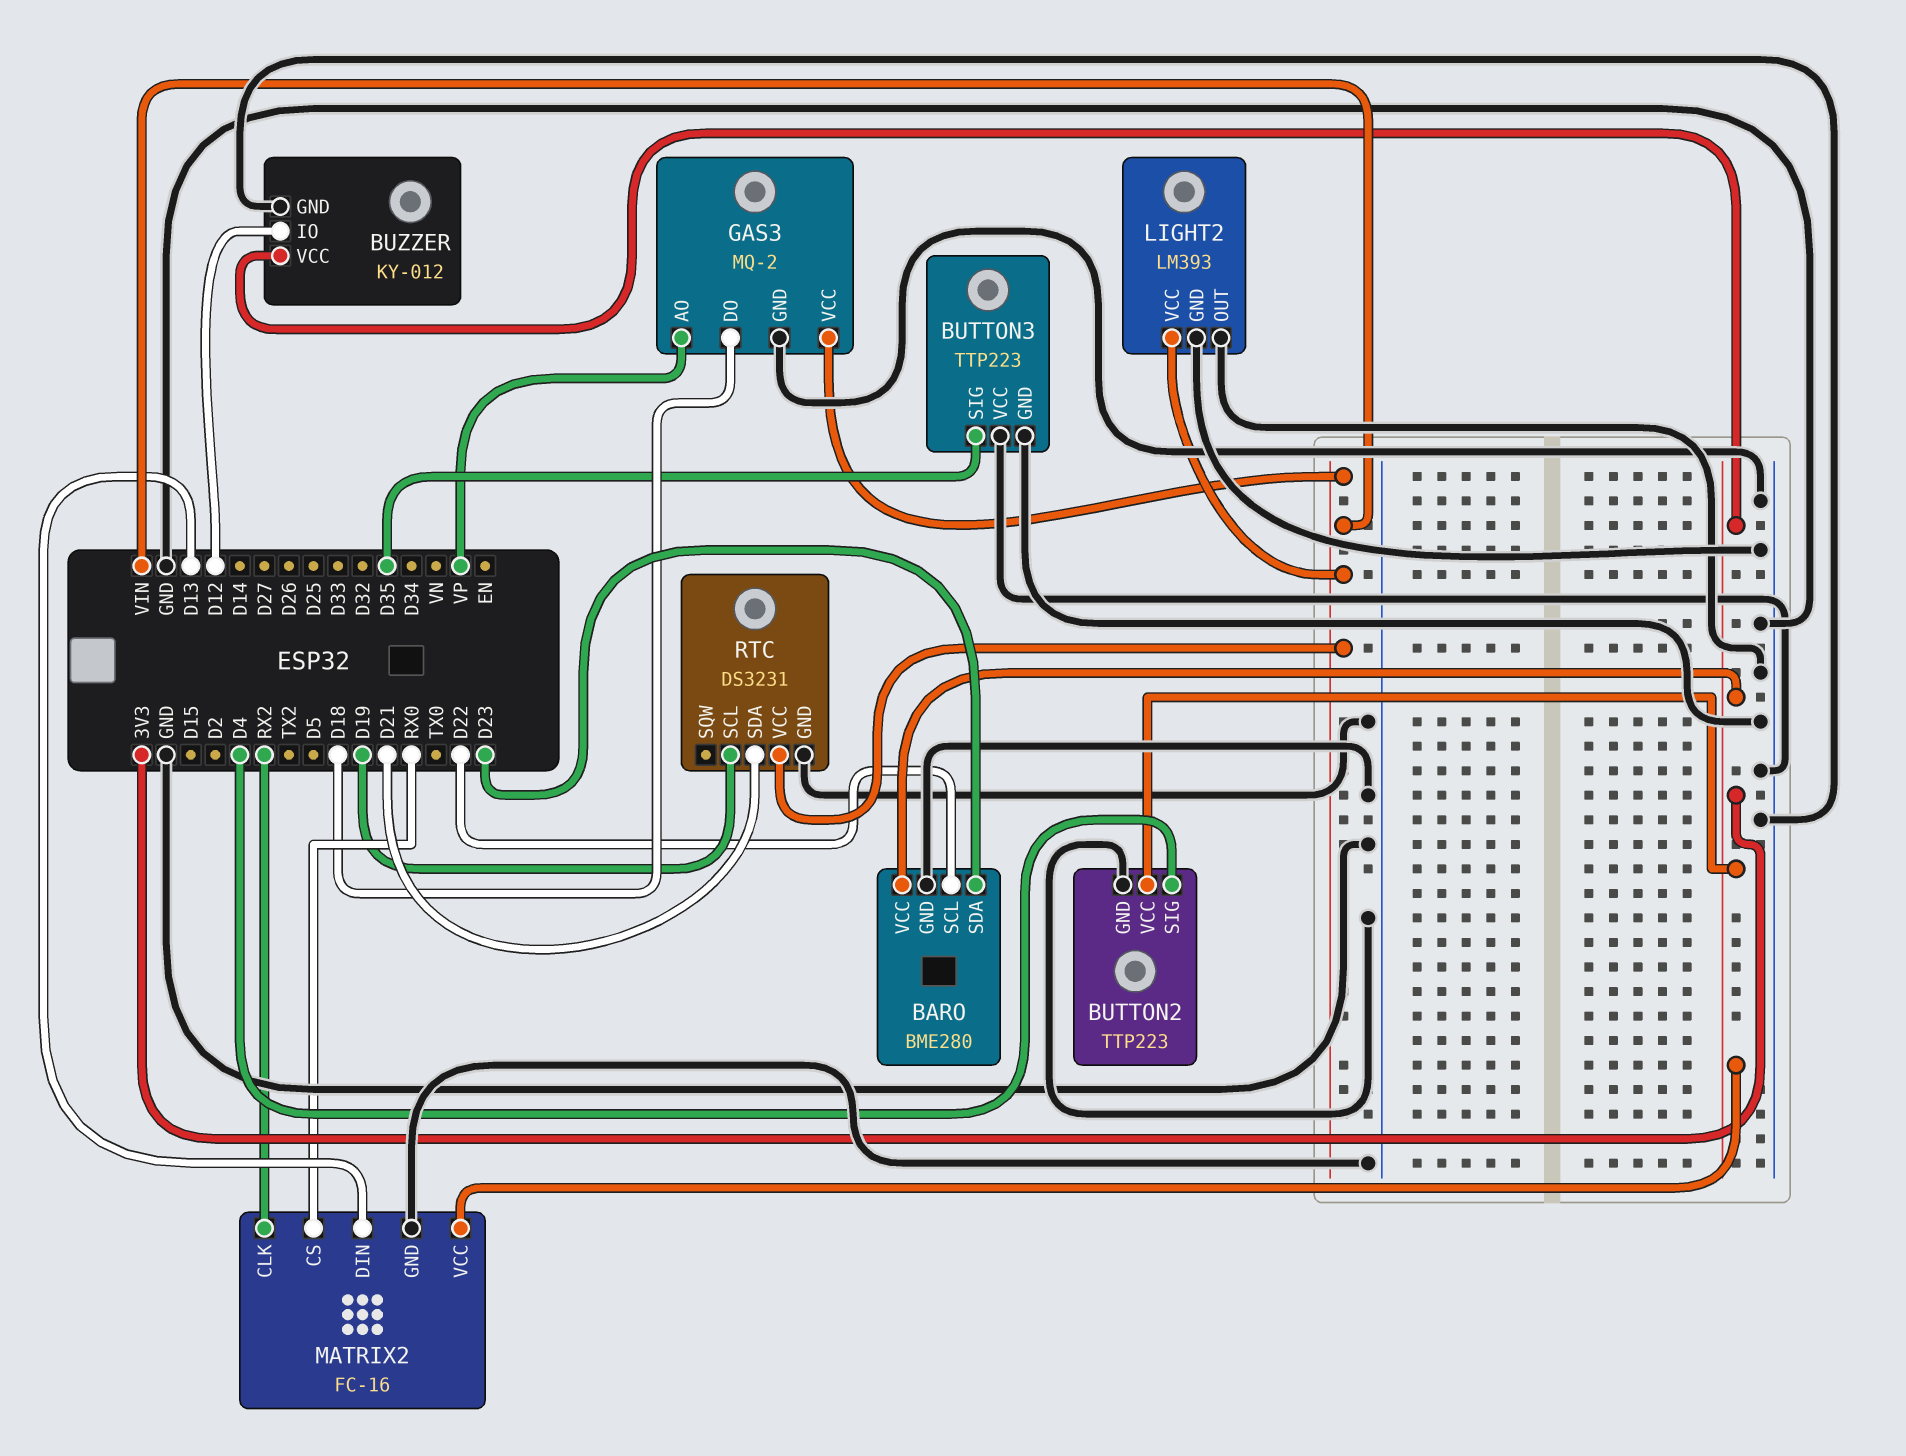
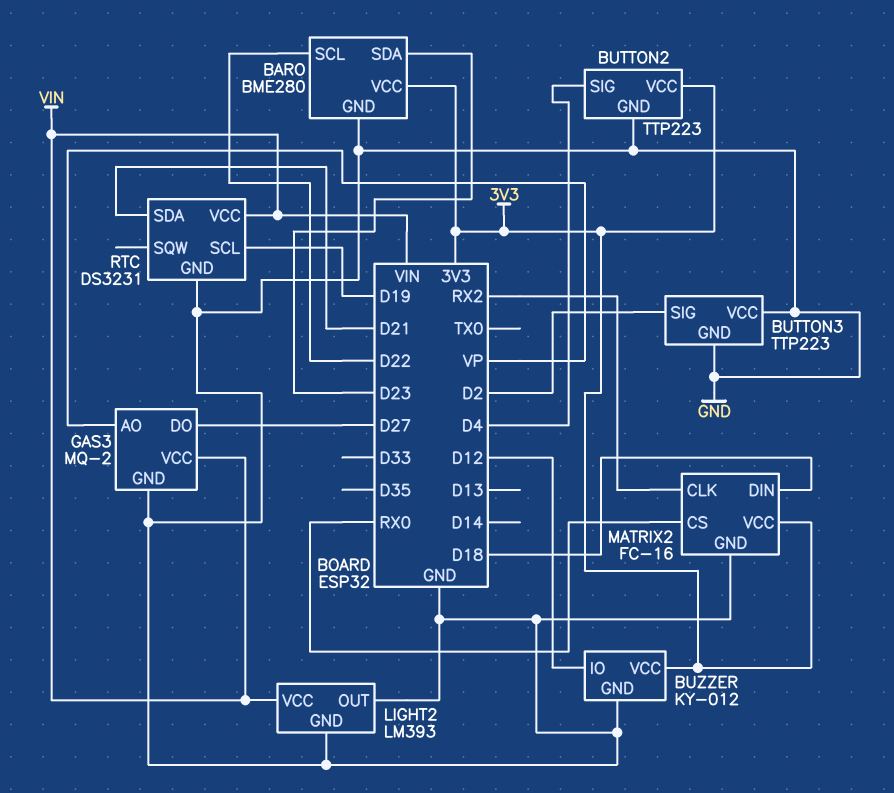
BUTTON3 pin SIG: D35 -> D2
GAS3 pin DO: D18 -> D27
MATRIX2 pin DIN: D13 -> D18

